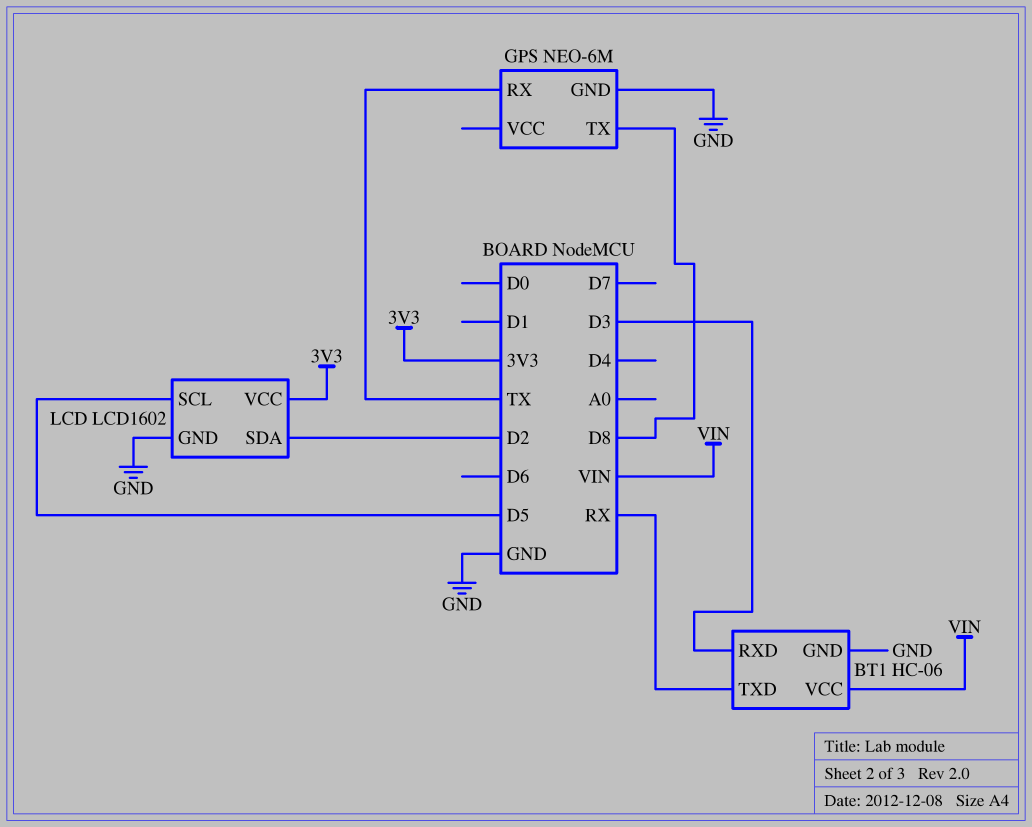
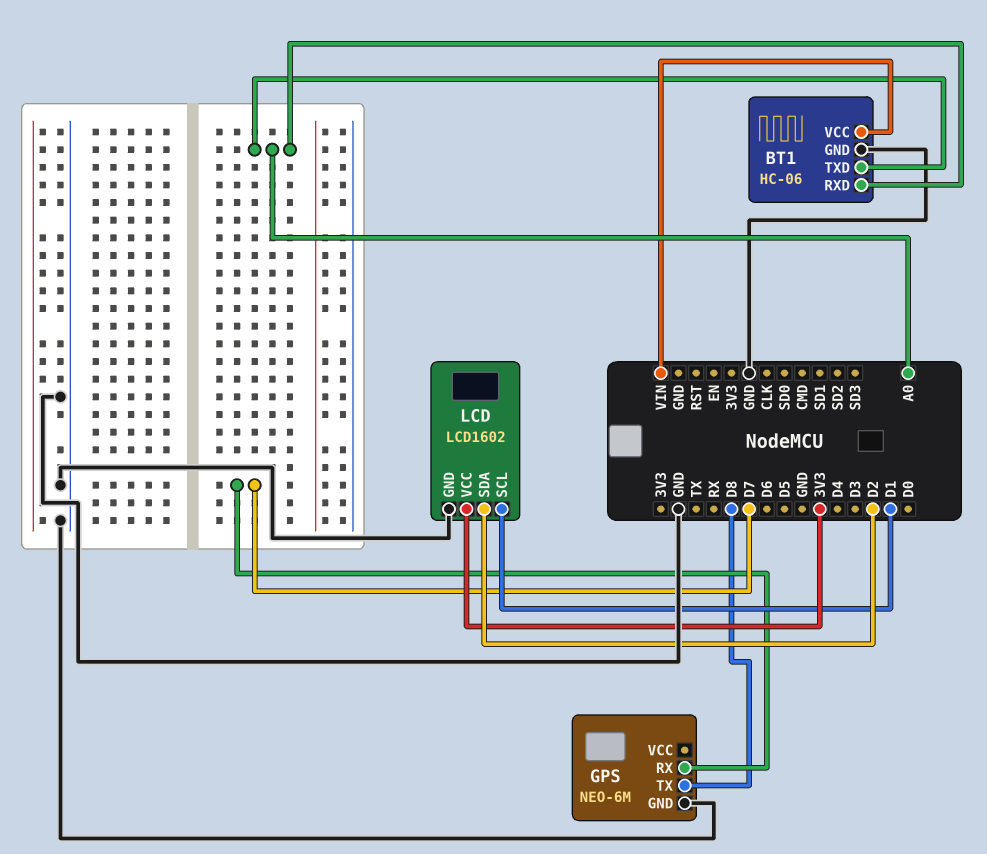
BT1 pin RXD: D3 -> A0
BT1 pin TXD: RX -> A0
GPS pin RX: TX -> D7
LCD pin SCL: D5 -> D1

